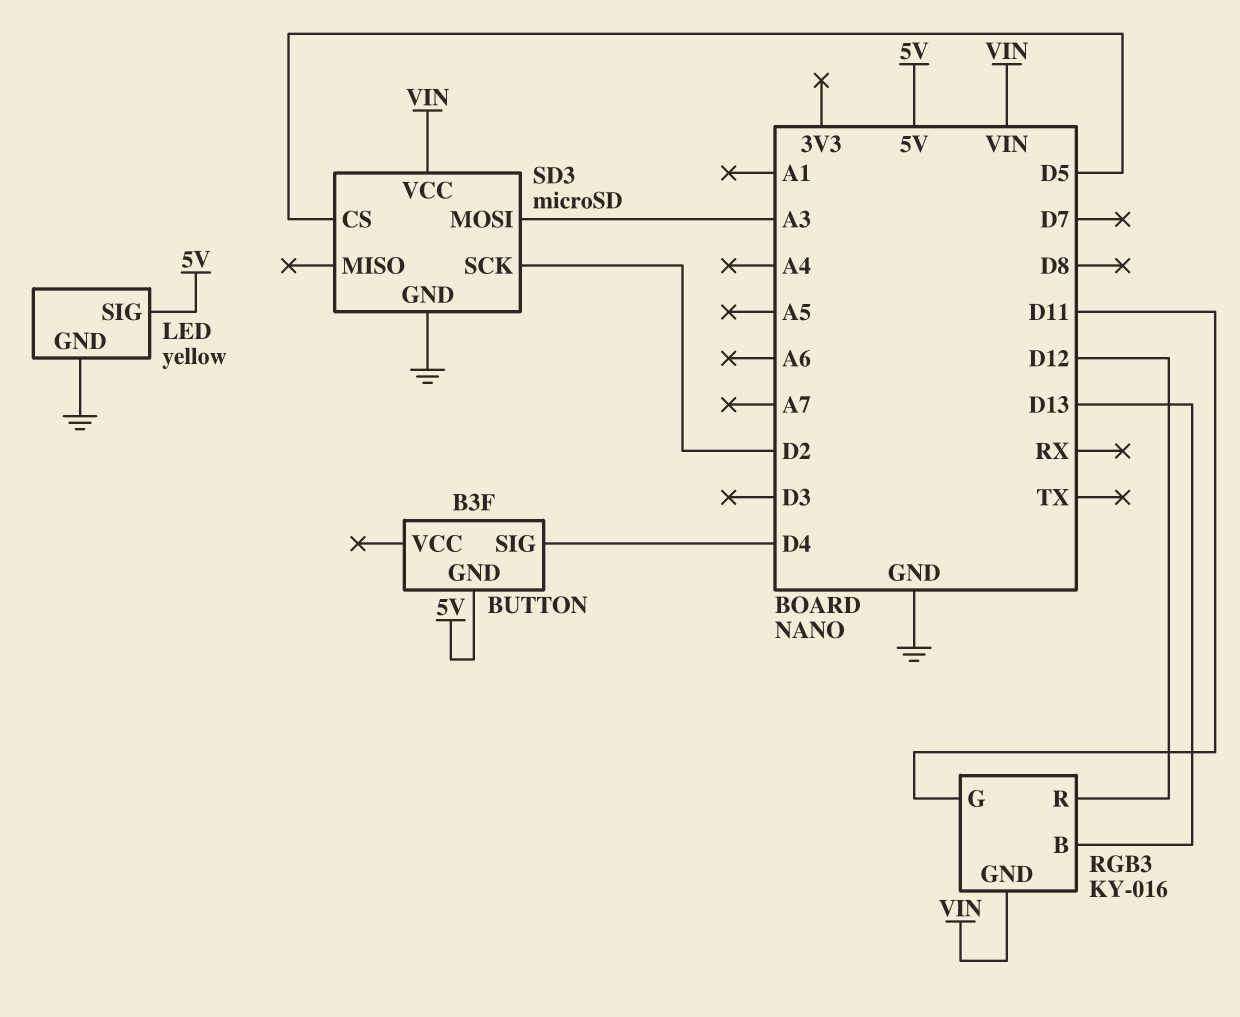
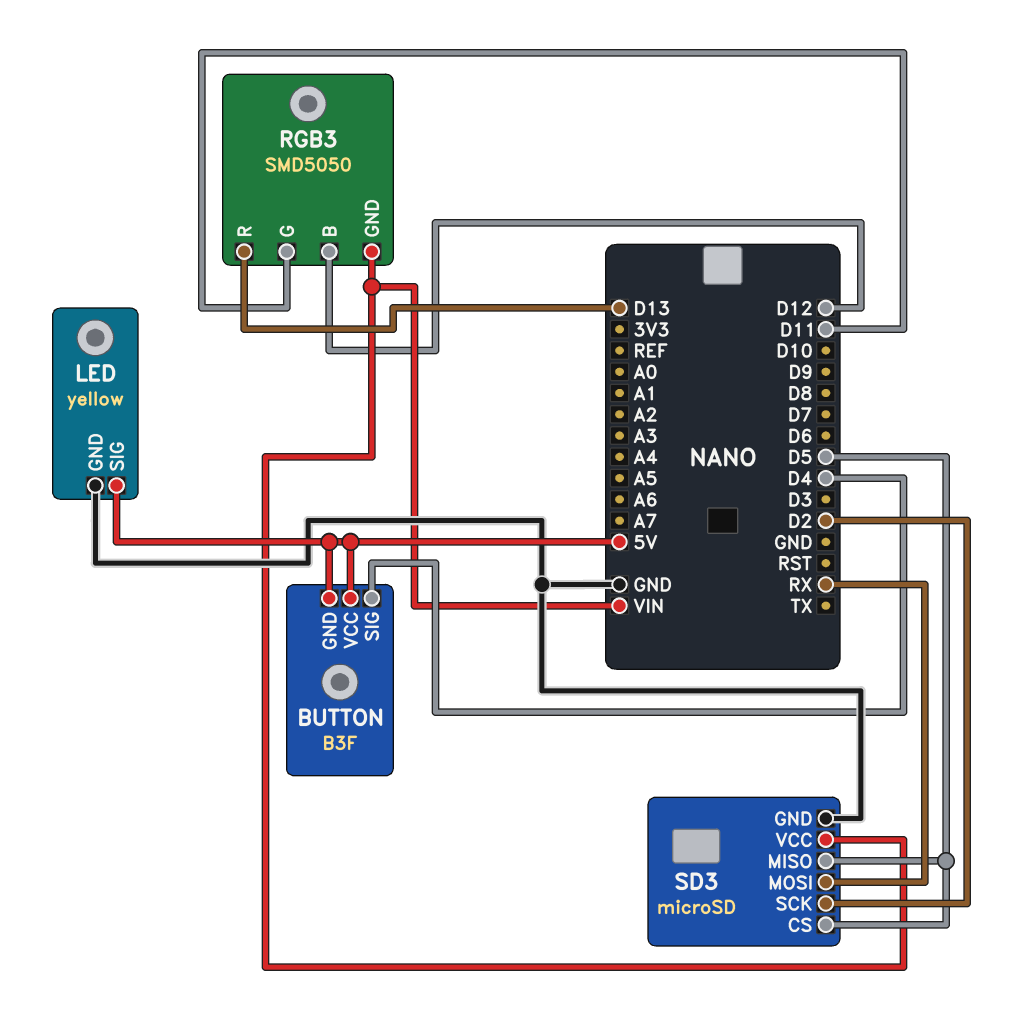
BUTTON pin VCC: none -> 5V
RGB3: KY-016 -> SMD5050
RGB3 pin B: D13 -> D12
RGB3 pin R: D12 -> D13
SD3 pin MISO: none -> D5
SD3 pin MOSI: A3 -> RX

